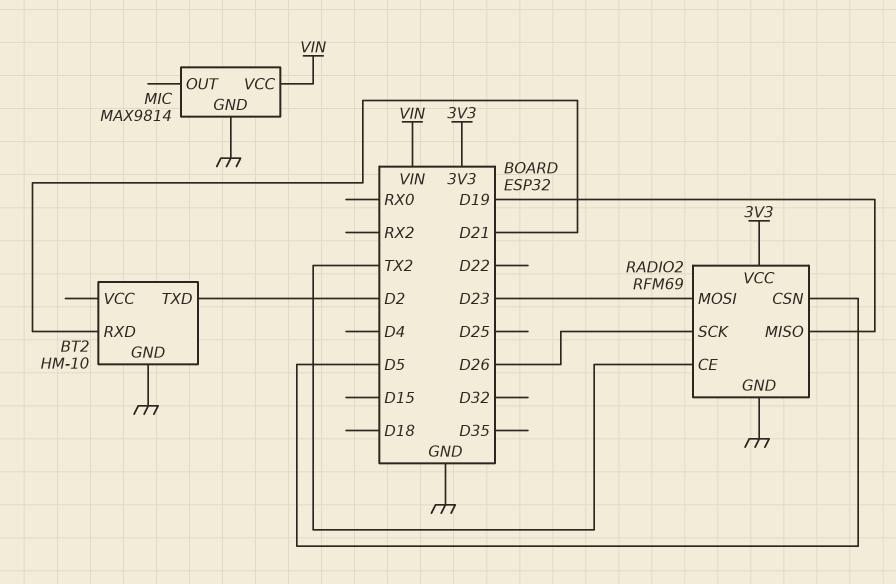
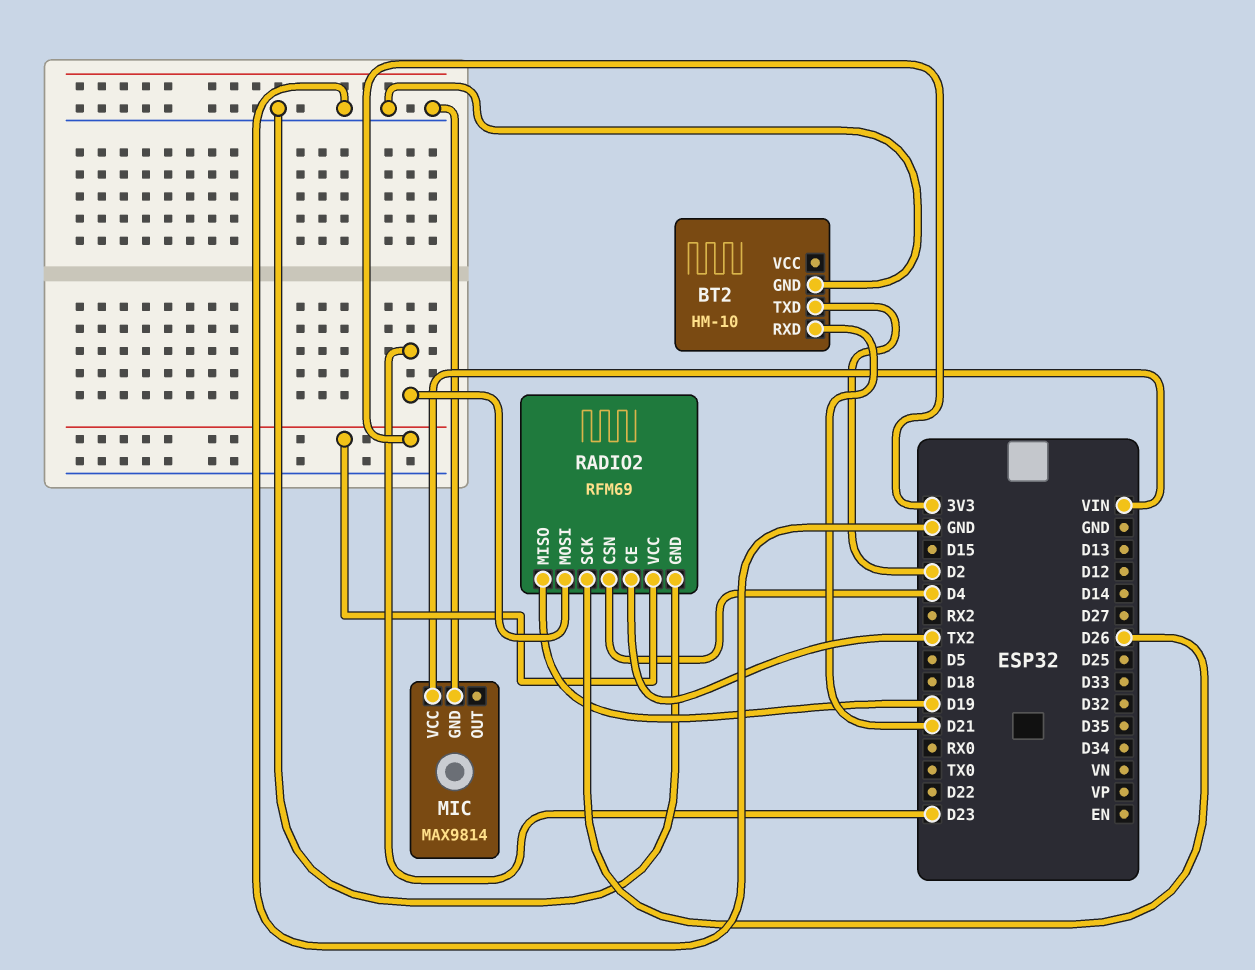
RADIO2 pin CSN: D5 -> D4

